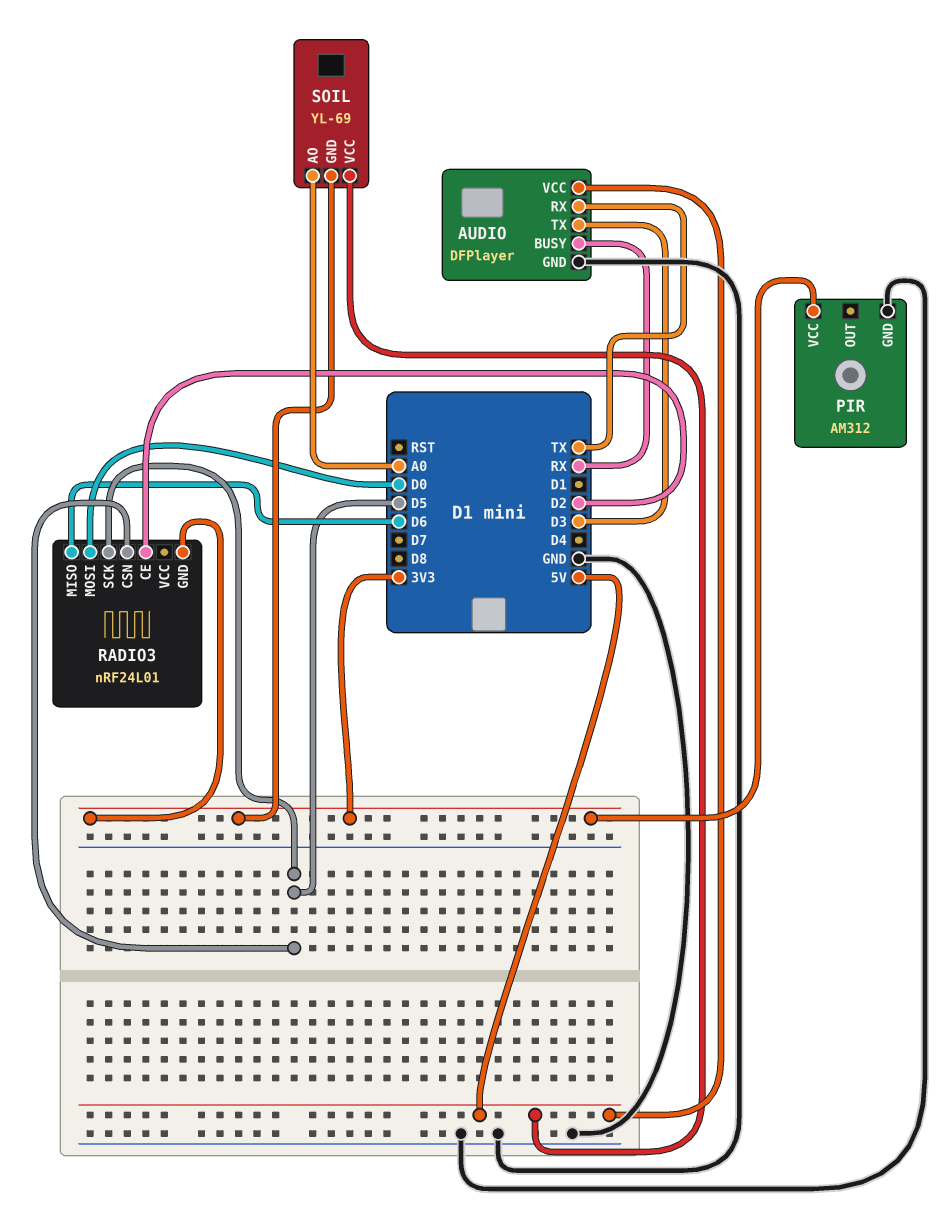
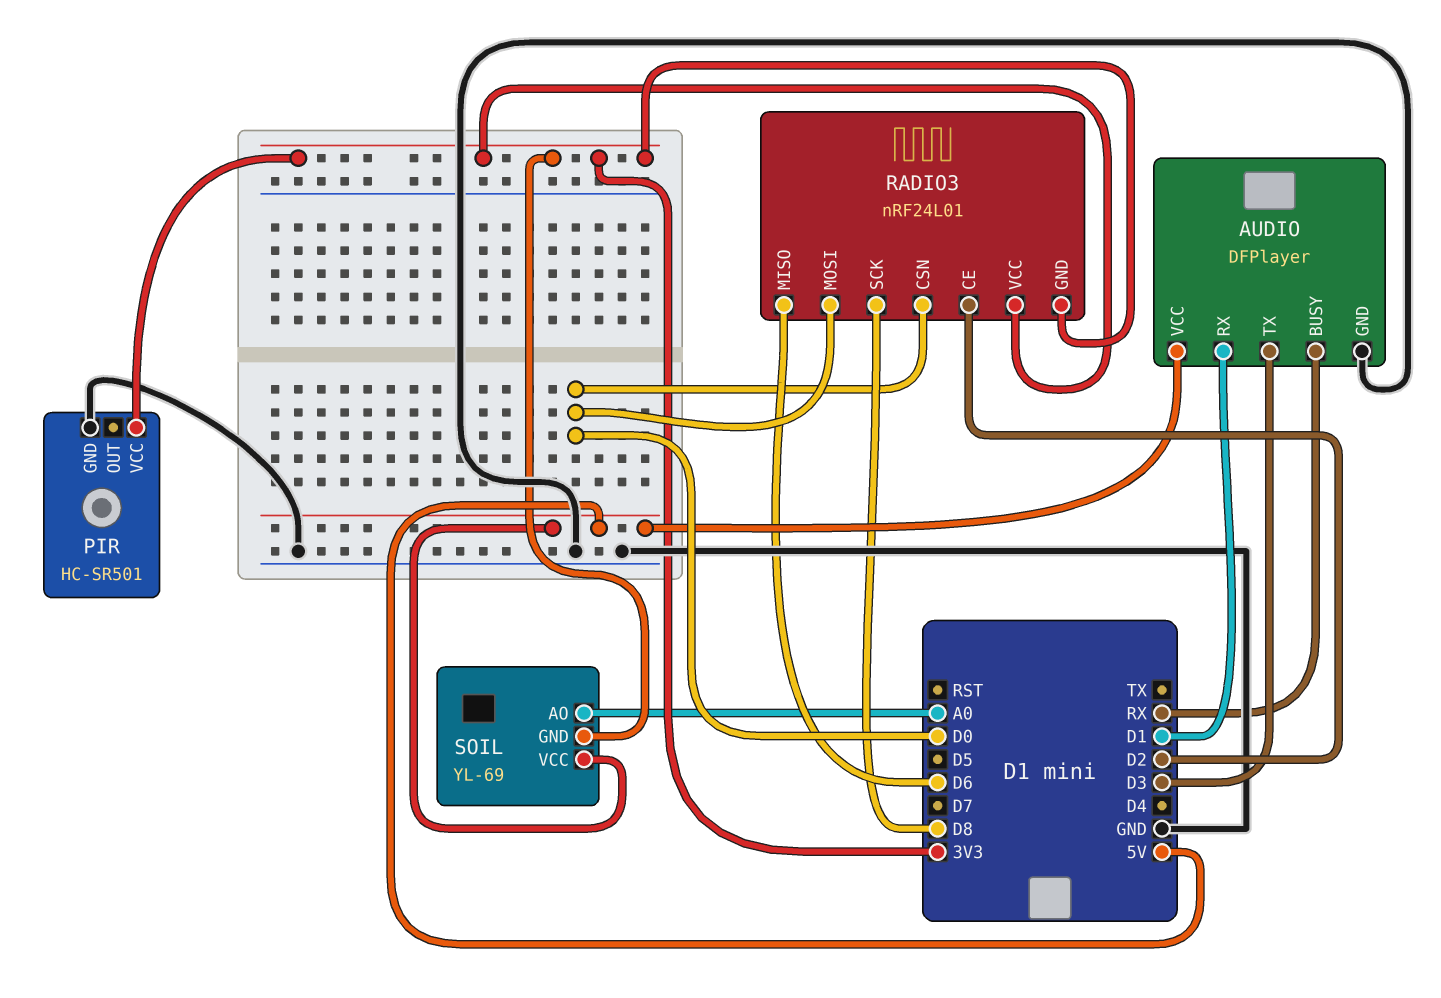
AUDIO pin RX: TX -> D1
PIR: AM312 -> HC-SR501
RADIO3 pin CSN: D5 -> D0
RADIO3 pin SCK: D5 -> D8
RADIO3 pin VCC: none -> 3V3

